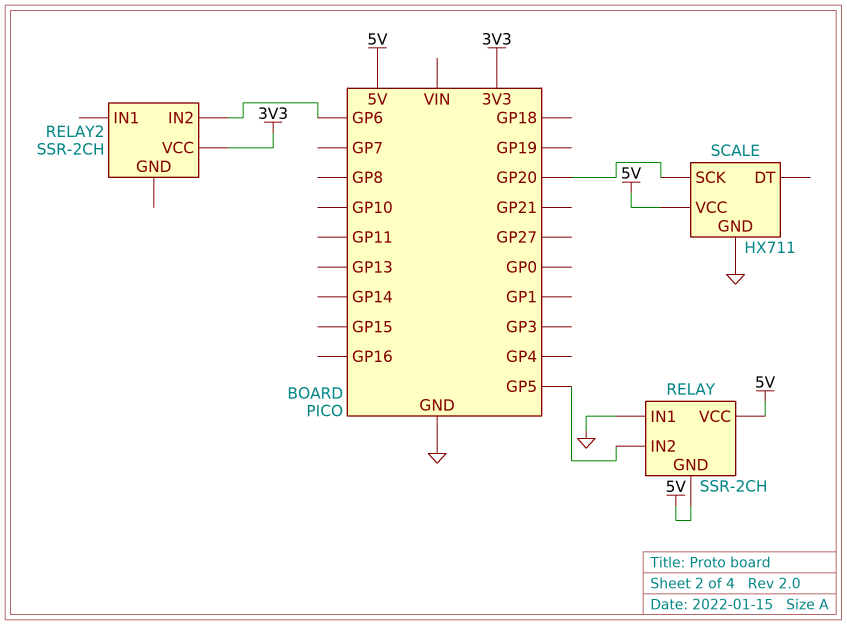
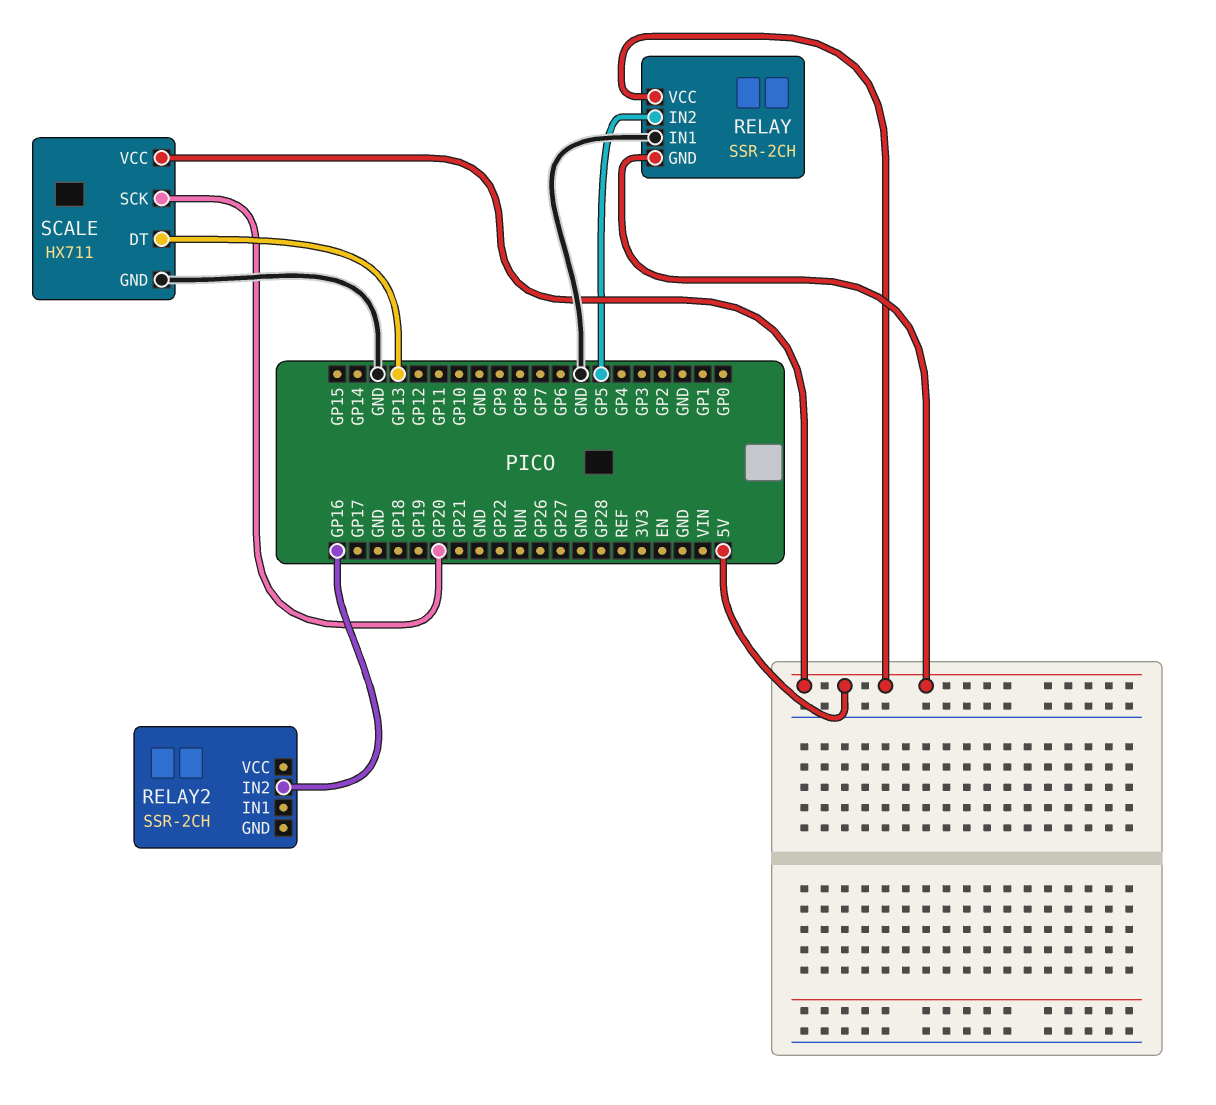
RELAY2 pin IN2: GP6 -> GP16
RELAY2 pin VCC: 3V3 -> none
SCALE pin DT: none -> GP13

